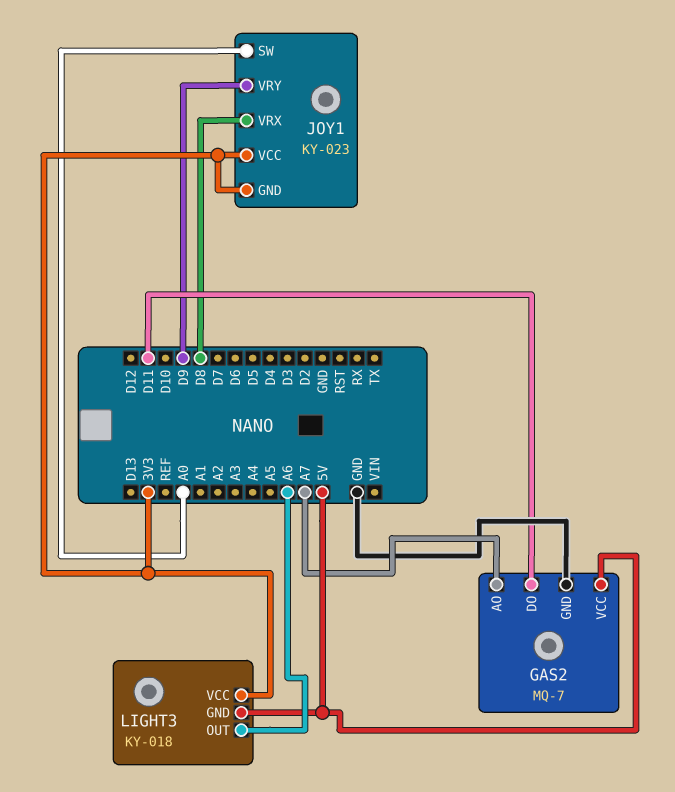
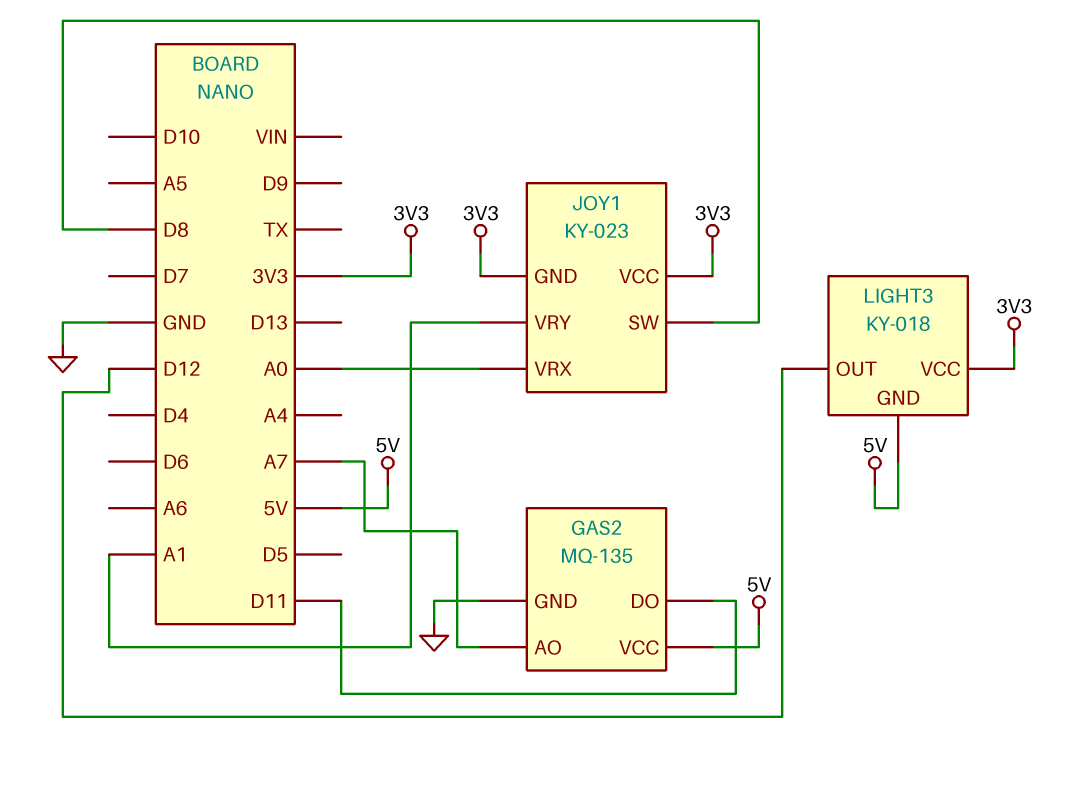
GAS2: MQ-7 -> MQ-135
JOY1 pin SW: A0 -> D8
JOY1 pin VRX: D8 -> A0
JOY1 pin VRY: D9 -> A1
LIGHT3 pin OUT: A6 -> D12

